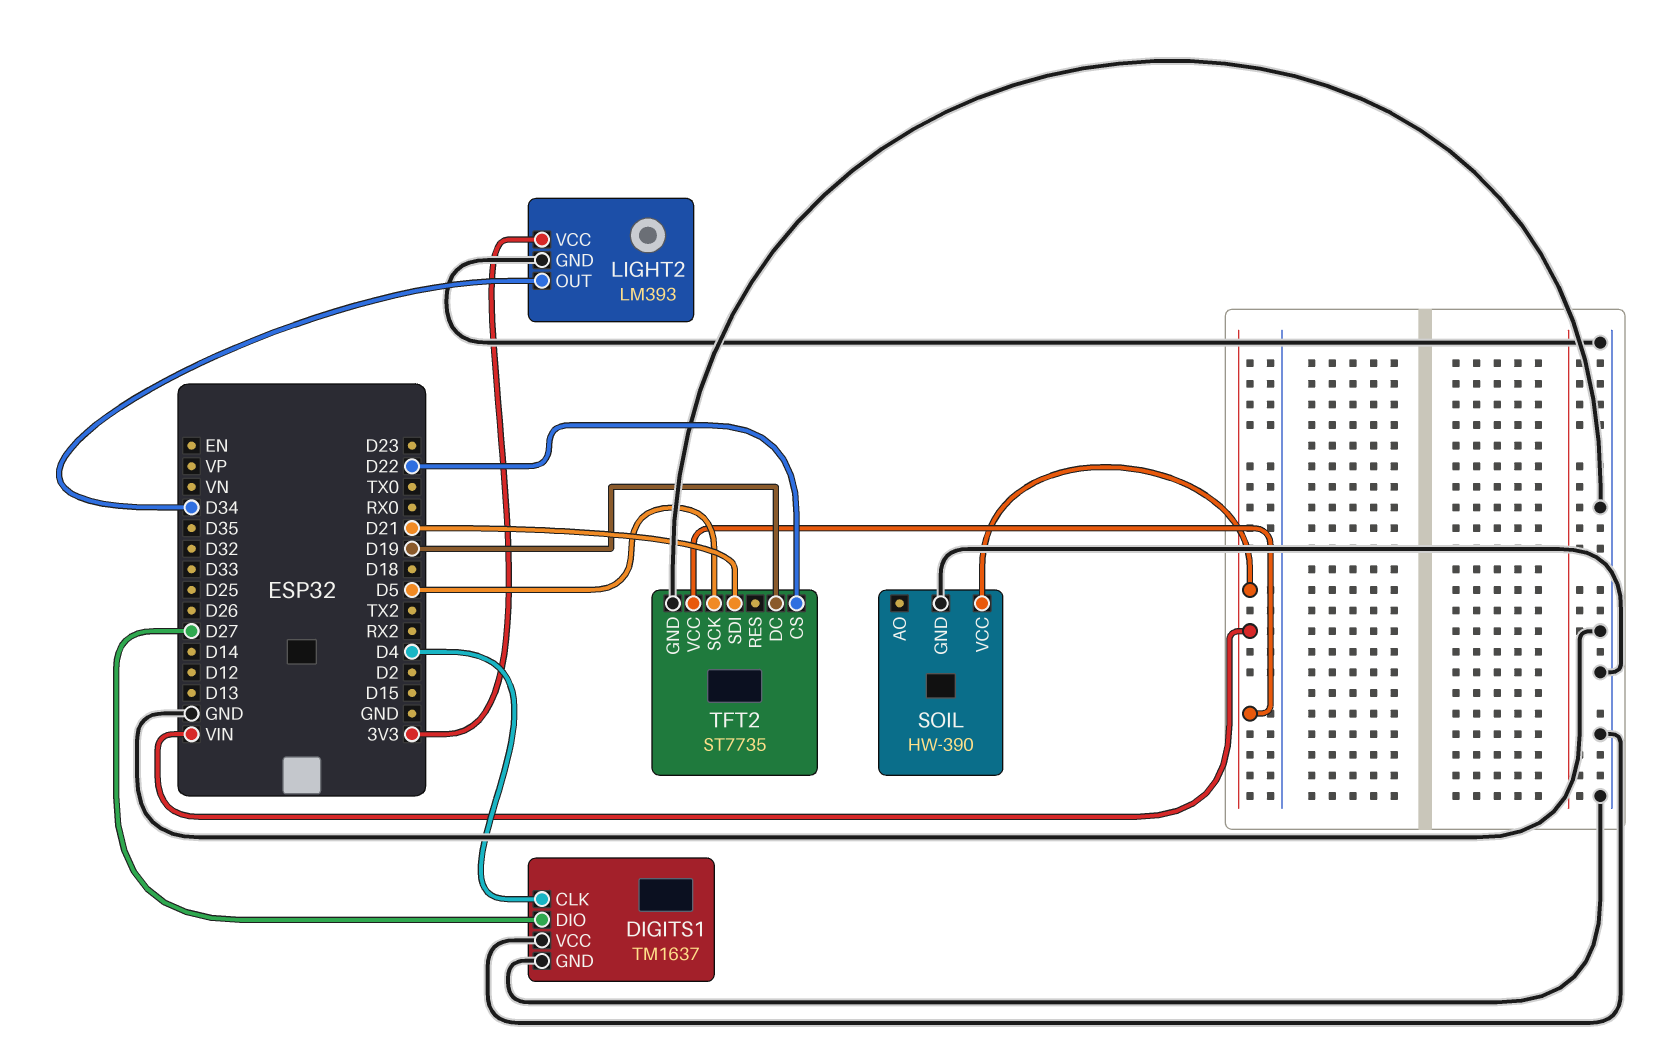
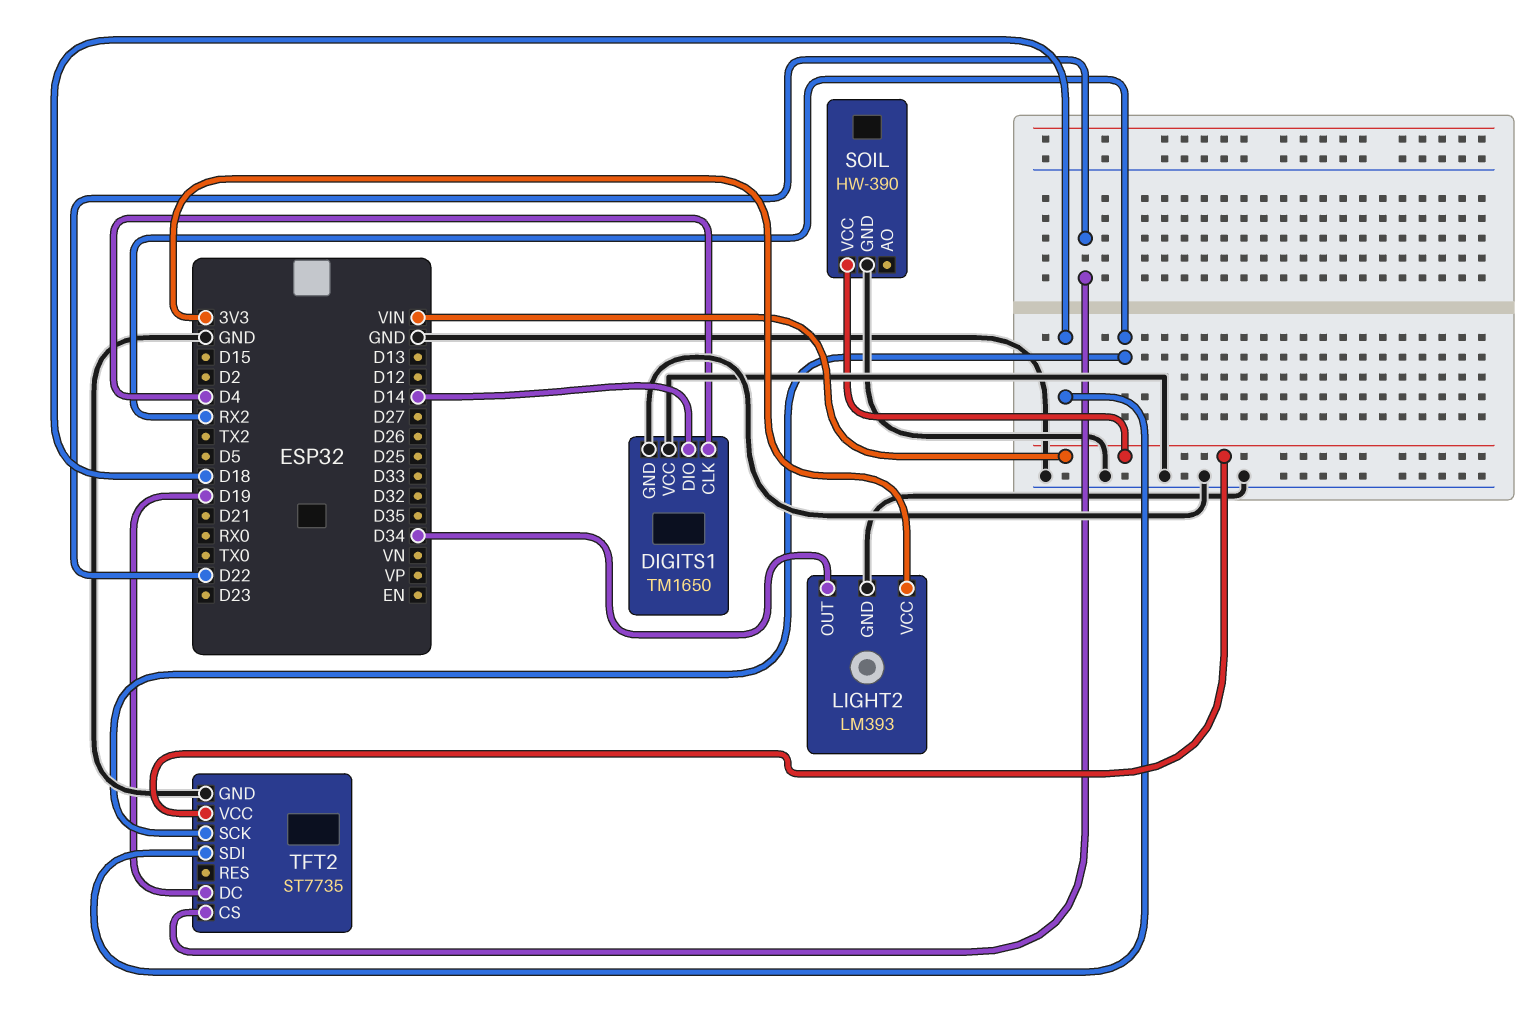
DIGITS1: TM1637 -> TM1650
DIGITS1 pin DIO: D27 -> D14
TFT2 pin SCK: D5 -> RX2
TFT2 pin SDI: D21 -> D18

